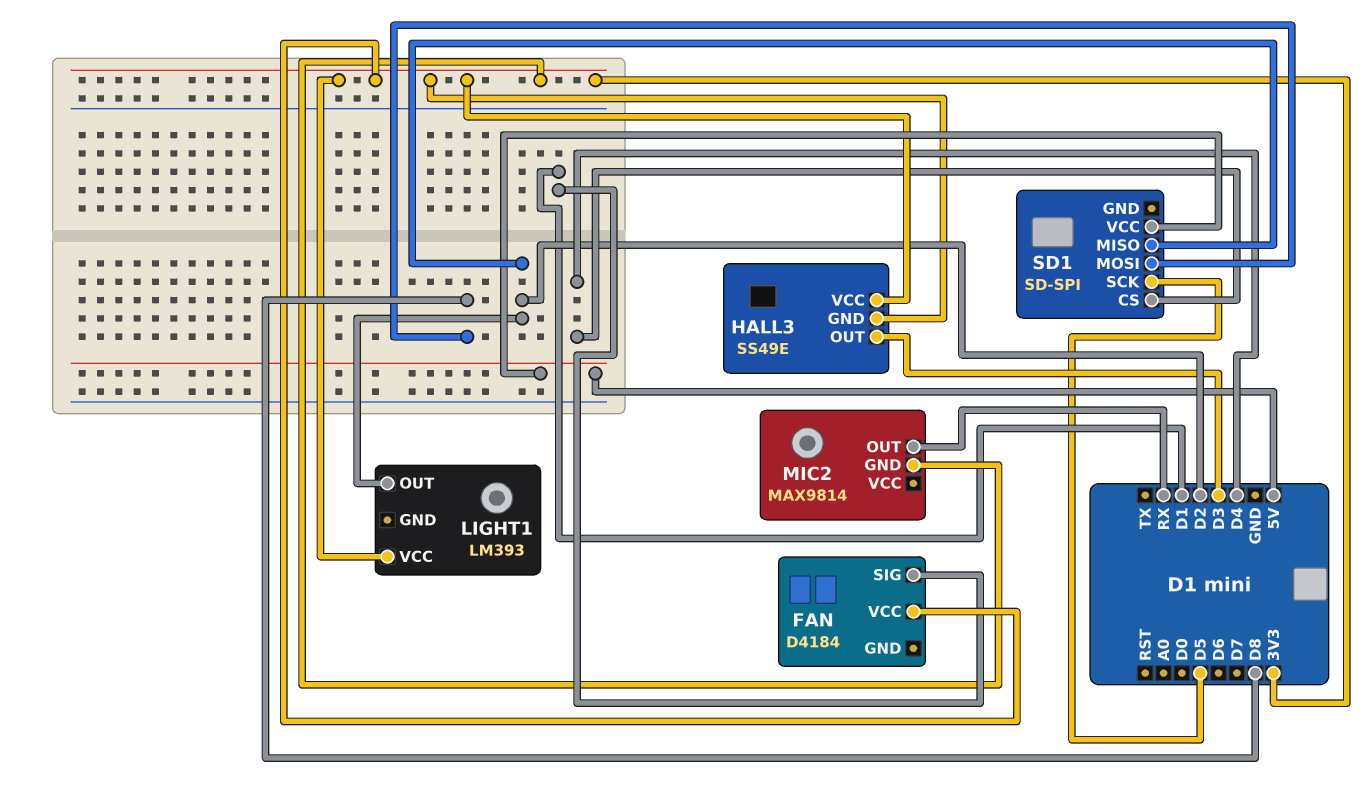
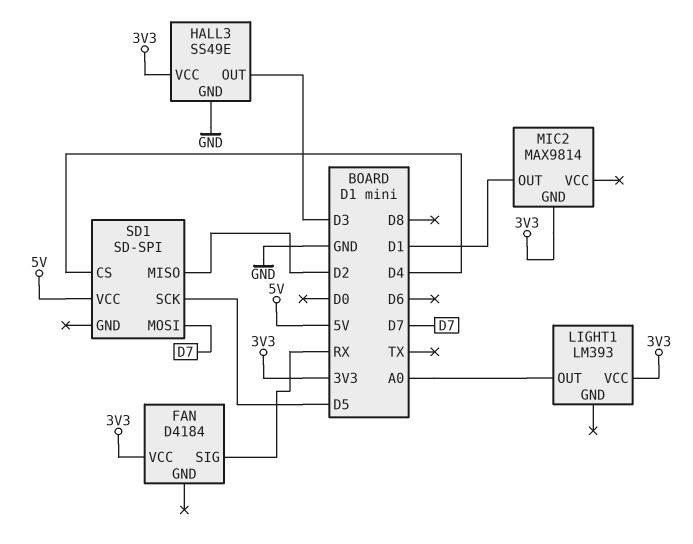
FAN pin SIG: D1 -> RX
HALL3 pin GND: 3V3 -> GND
LIGHT1 pin OUT: D2 -> A0
MIC2 pin OUT: RX -> D1
SD1 pin MOSI: D8 -> D7

